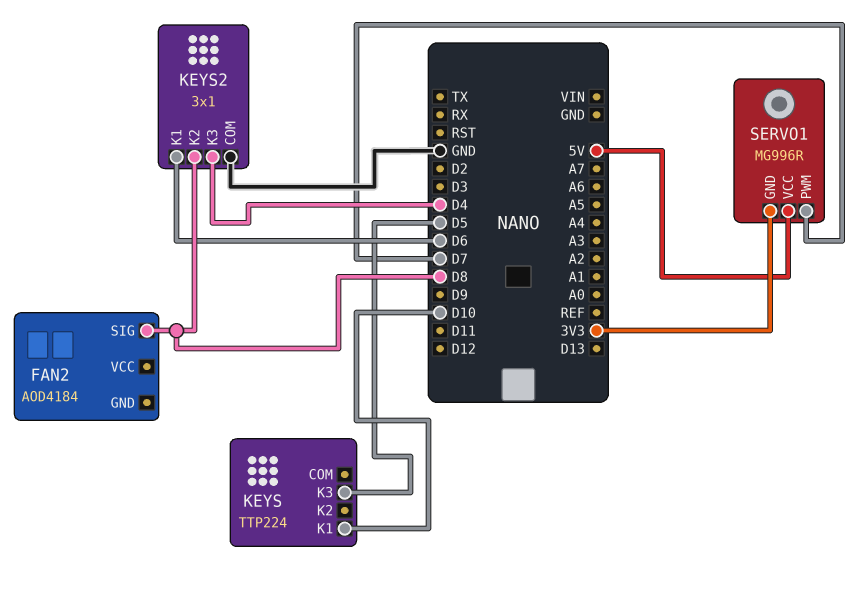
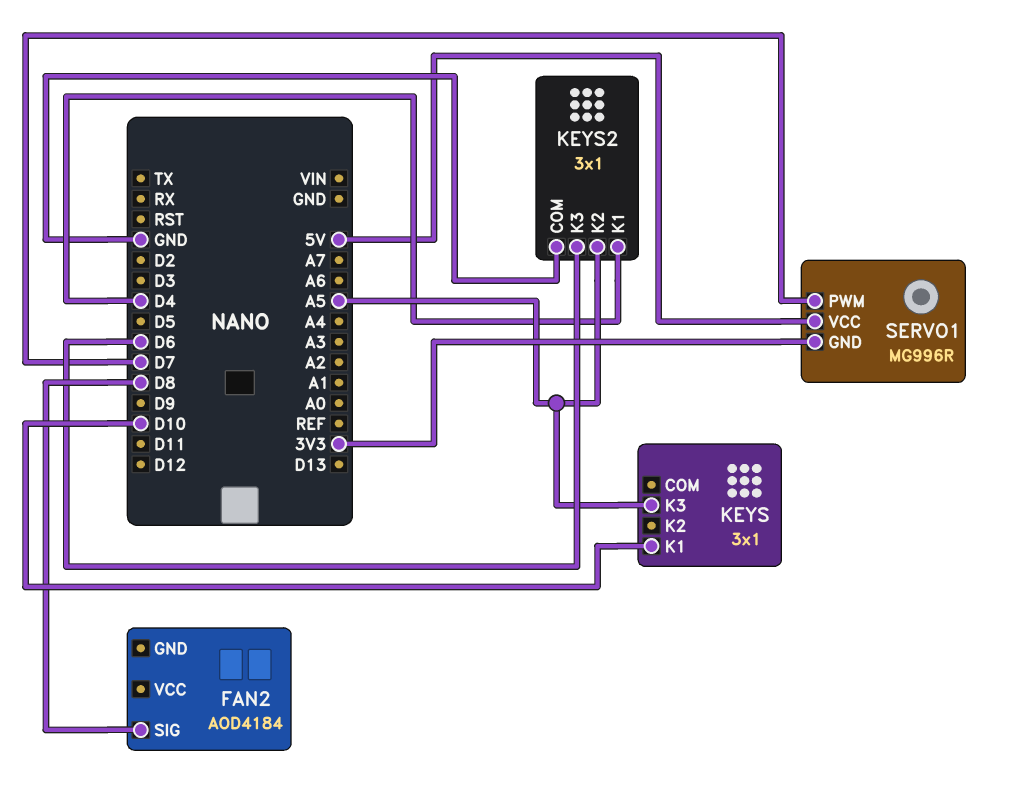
KEYS: TTP224 -> 3x1
KEYS pin K3: D5 -> A5
KEYS2 pin K1: D6 -> D4
KEYS2 pin K2: D8 -> A5
KEYS2 pin K3: D4 -> D6

